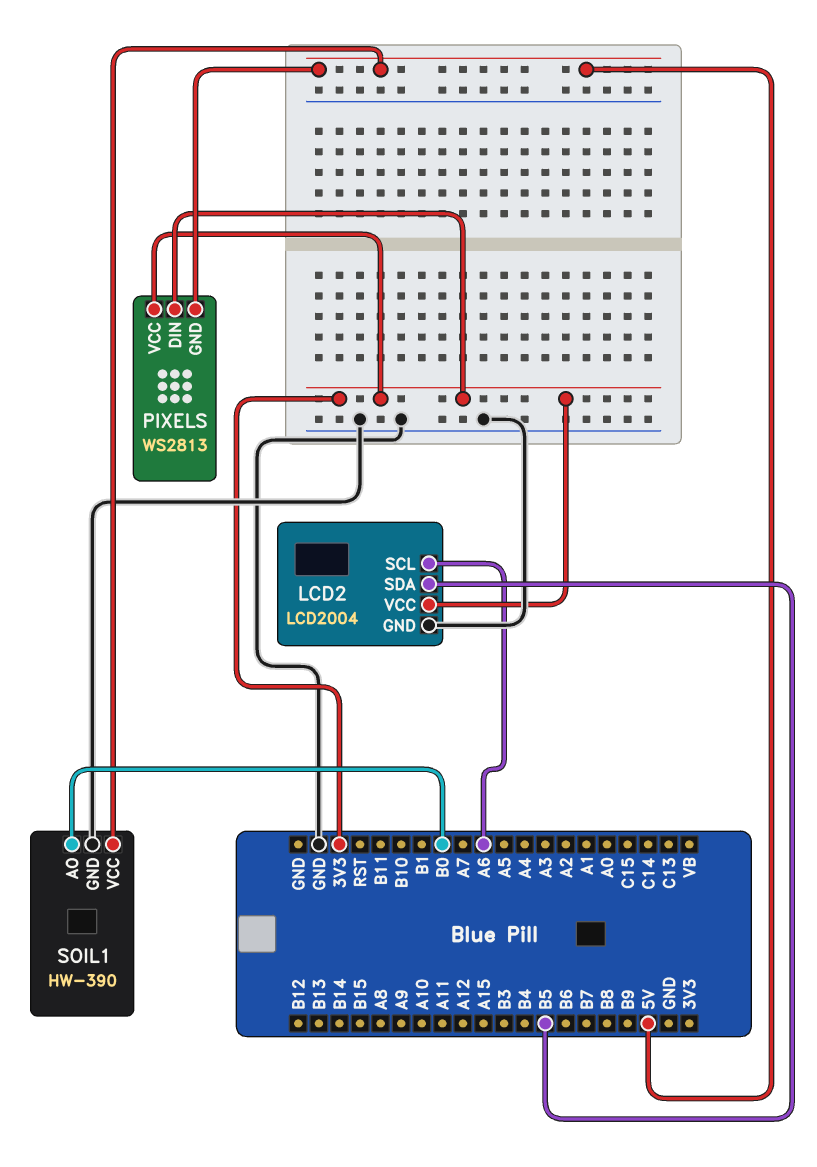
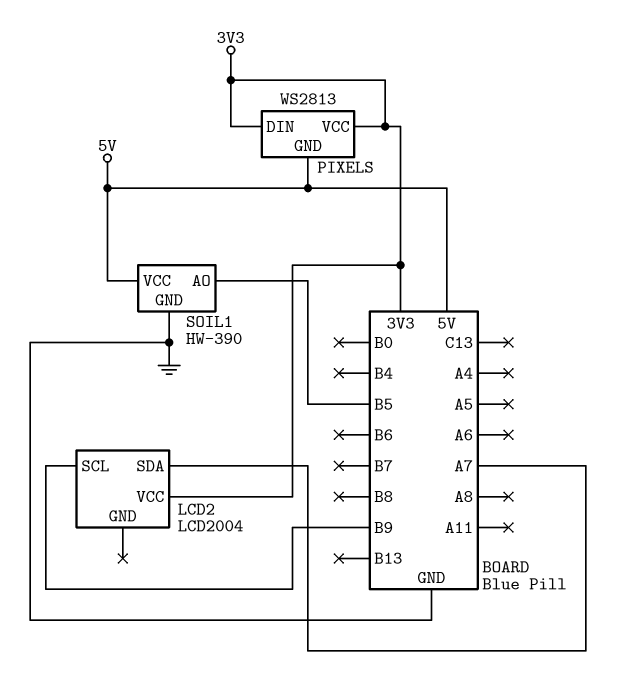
LCD2 pin GND: GND -> none
LCD2 pin SCL: A6 -> B9
LCD2 pin SDA: B5 -> A7
SOIL1 pin AO: B0 -> B5

